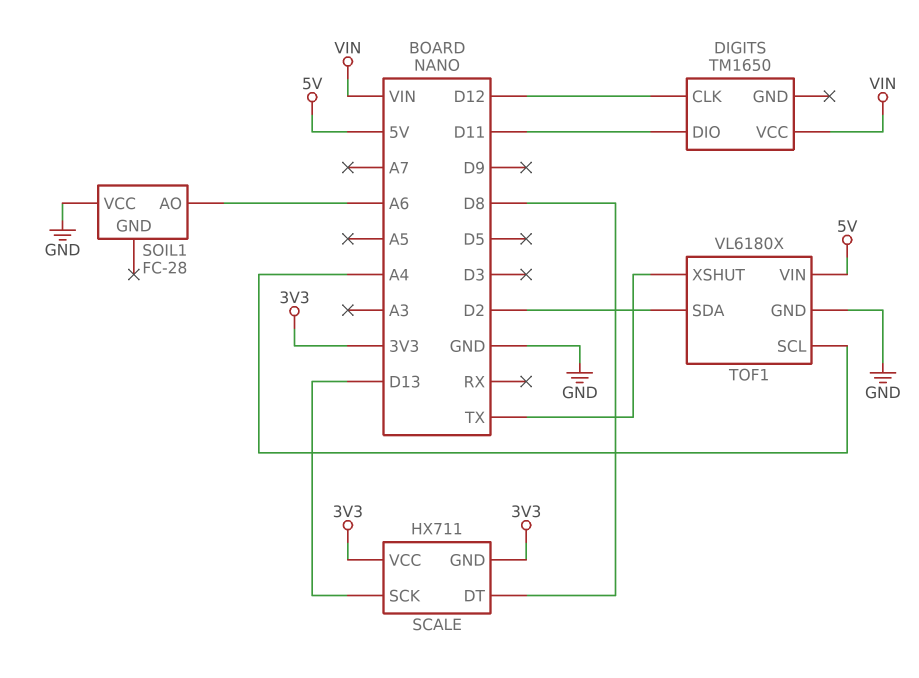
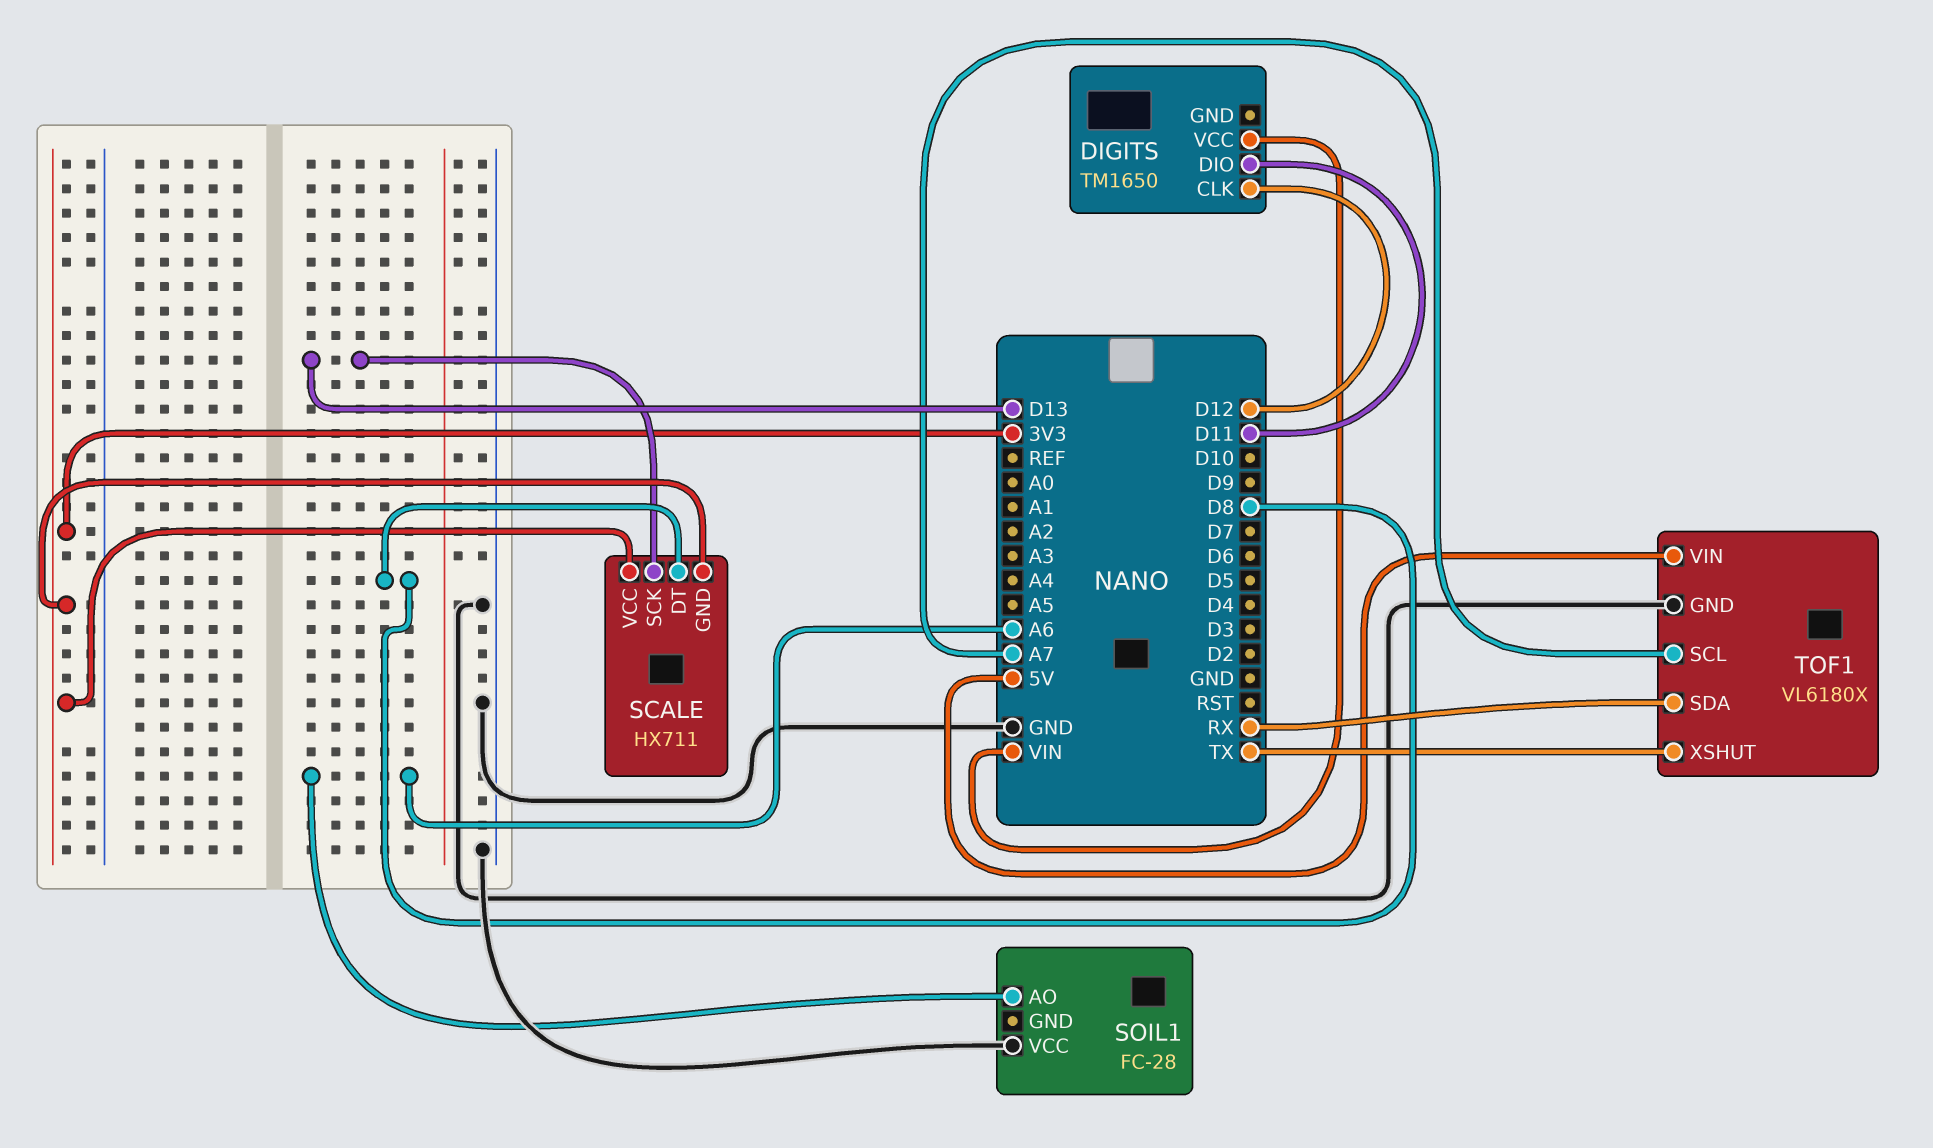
TOF1 pin SCL: A4 -> A7
TOF1 pin SDA: D2 -> RX

